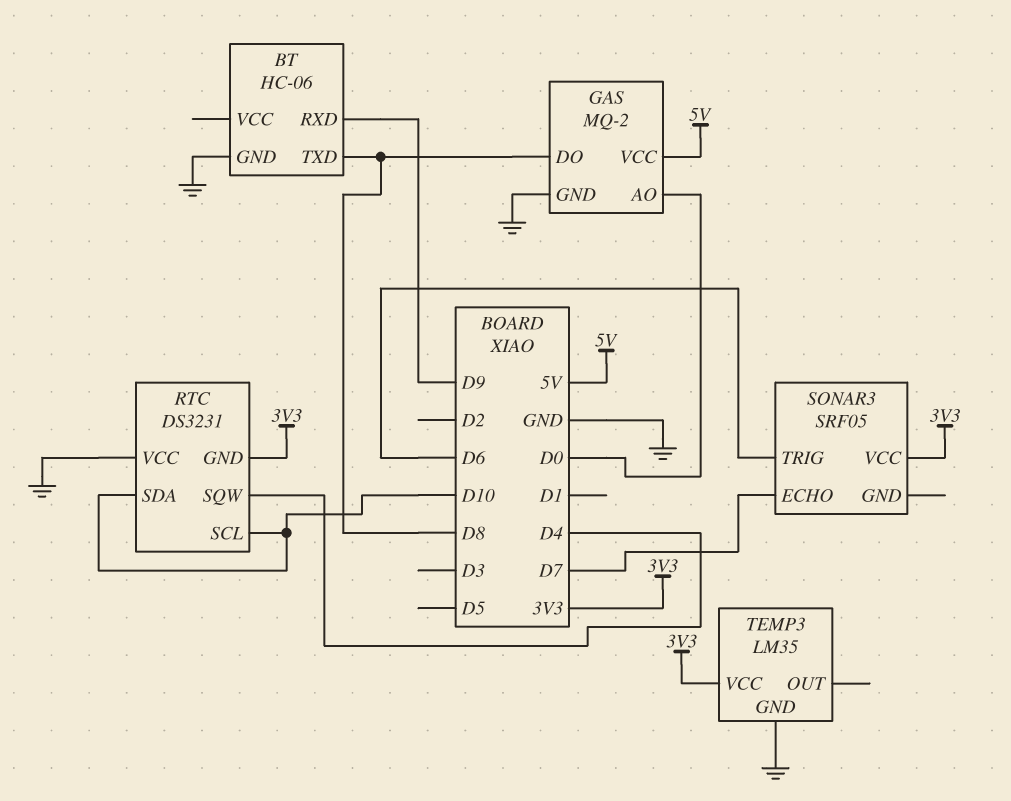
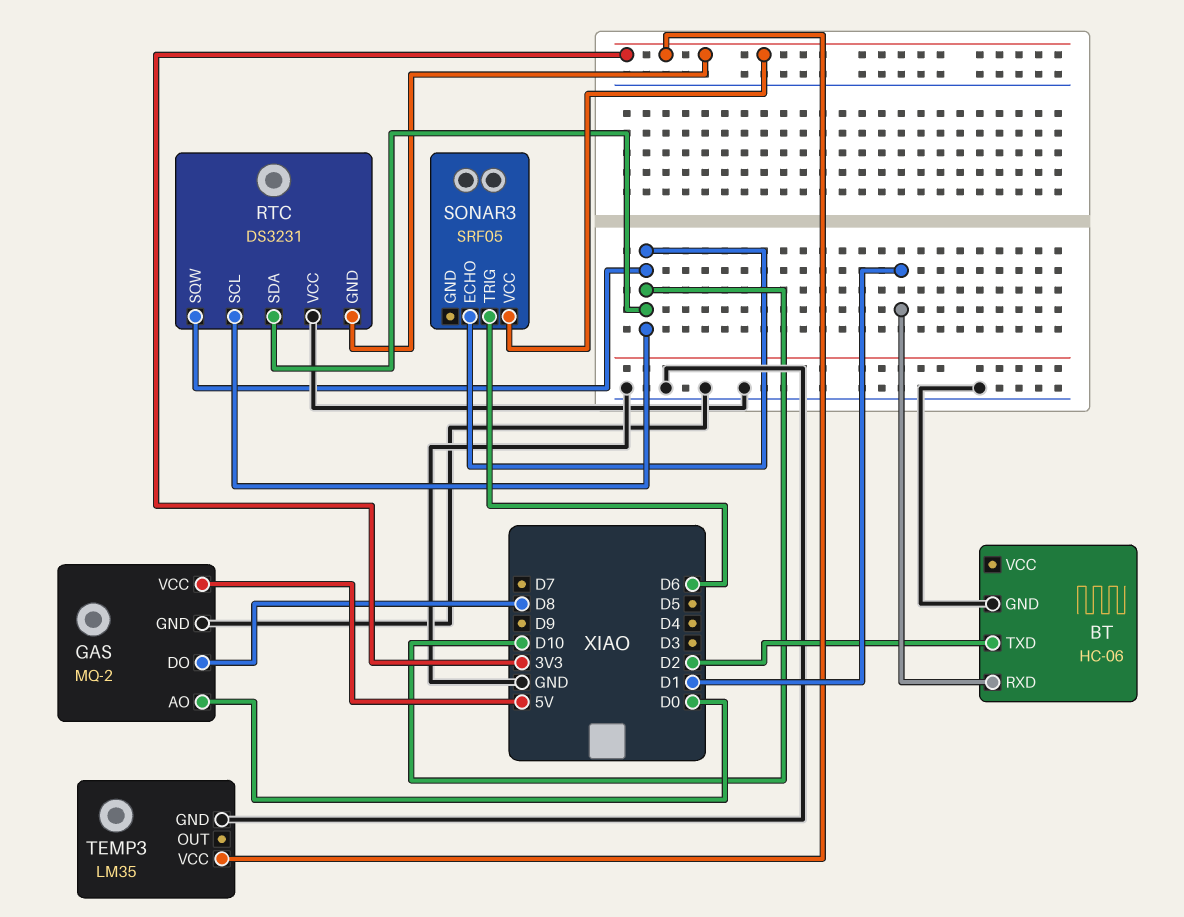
BT pin RXD: D9 -> D1
BT pin TXD: D8 -> D2
RTC pin SQW: D4 -> D10
SONAR3 pin ECHO: D7 -> D10

